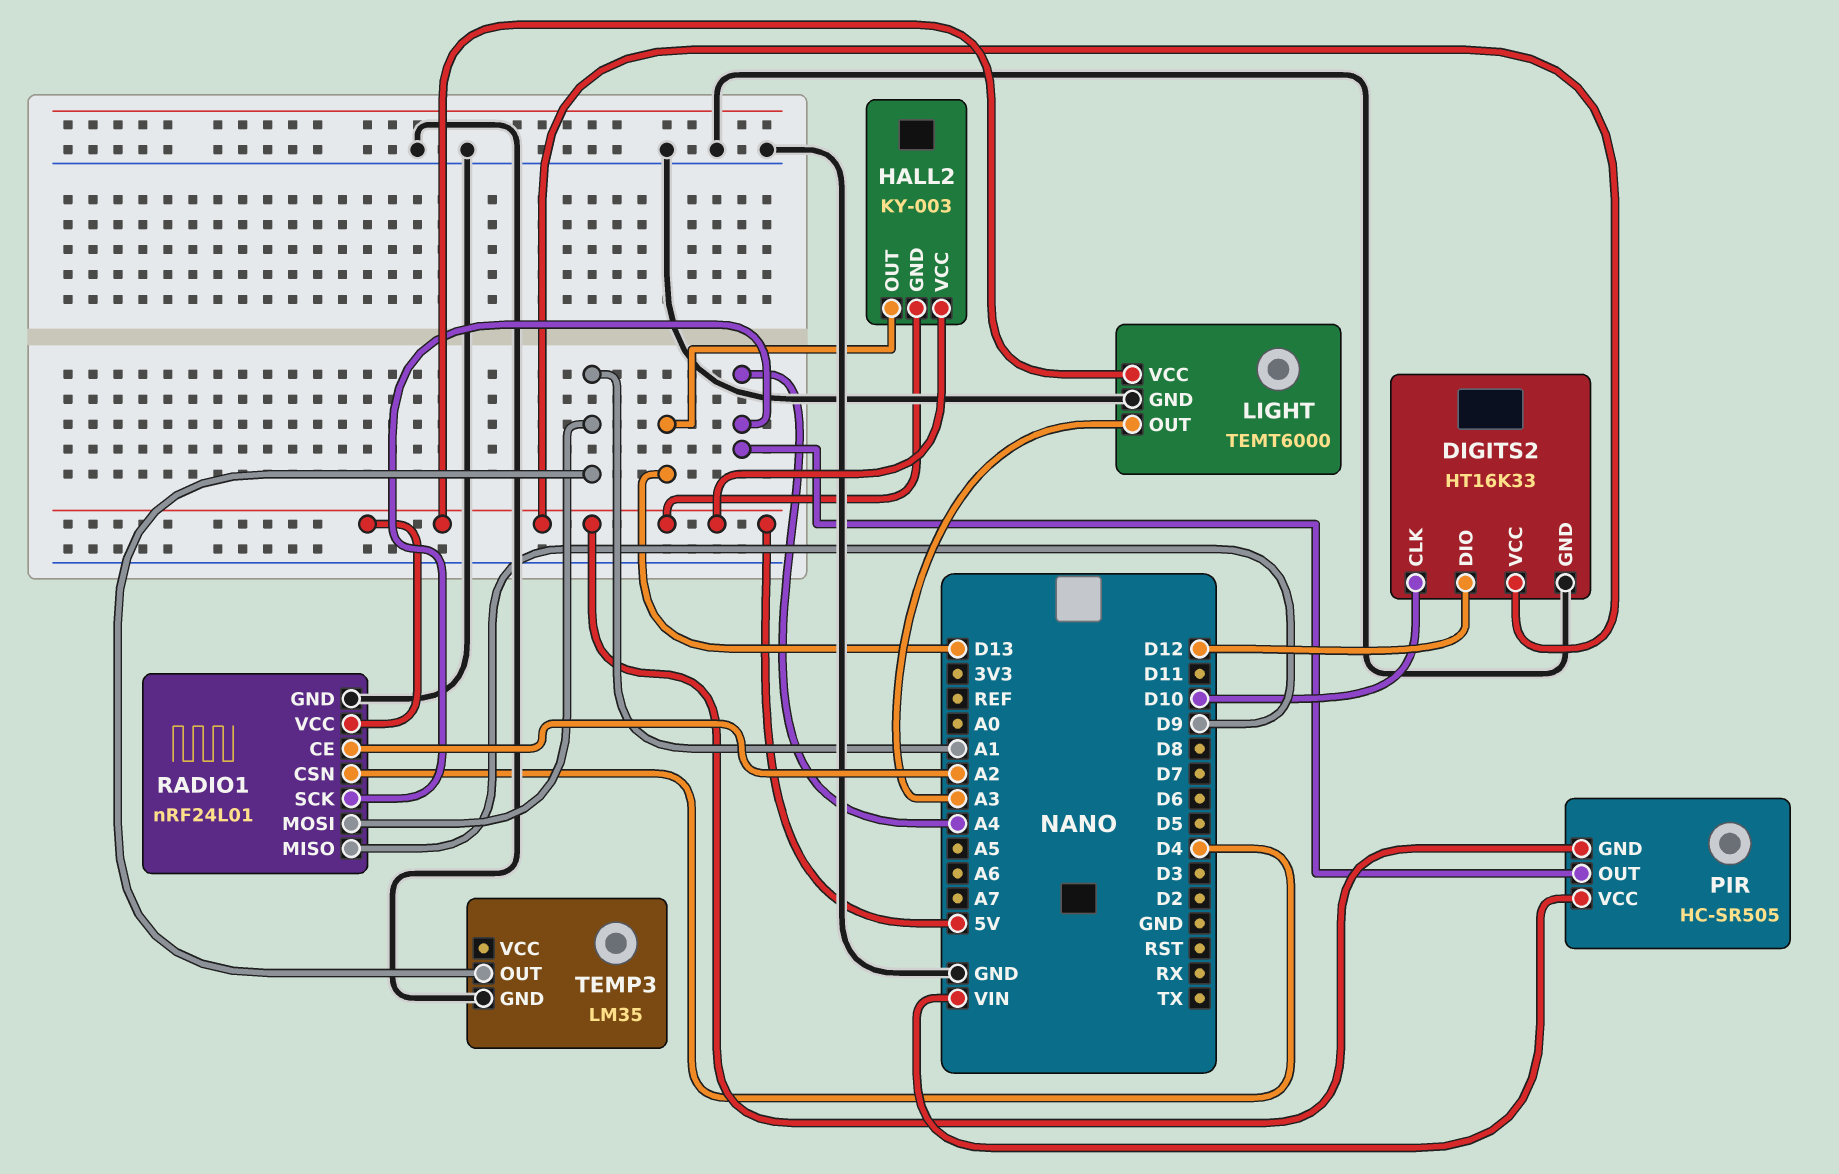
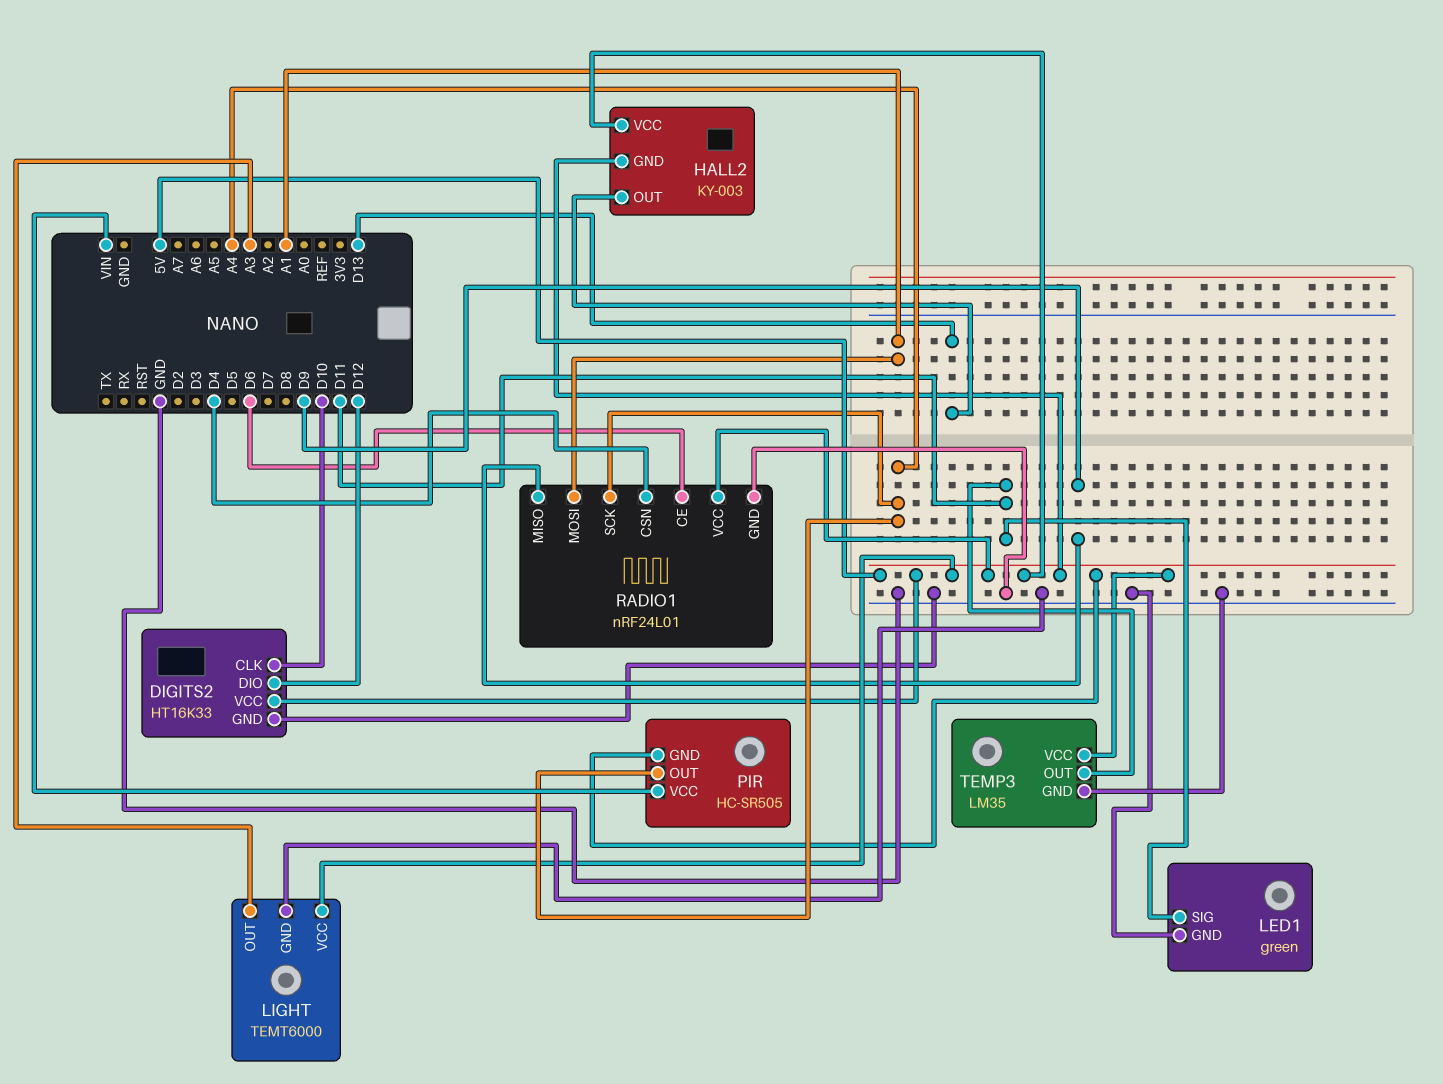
LED1: none -> green
LED1 pin GND: none -> GND
LED1 pin SIG: none -> D11
RADIO1 pin CE: A2 -> D6
TEMP3 pin OUT: A1 -> D11
TEMP3 pin VCC: none -> 5V

